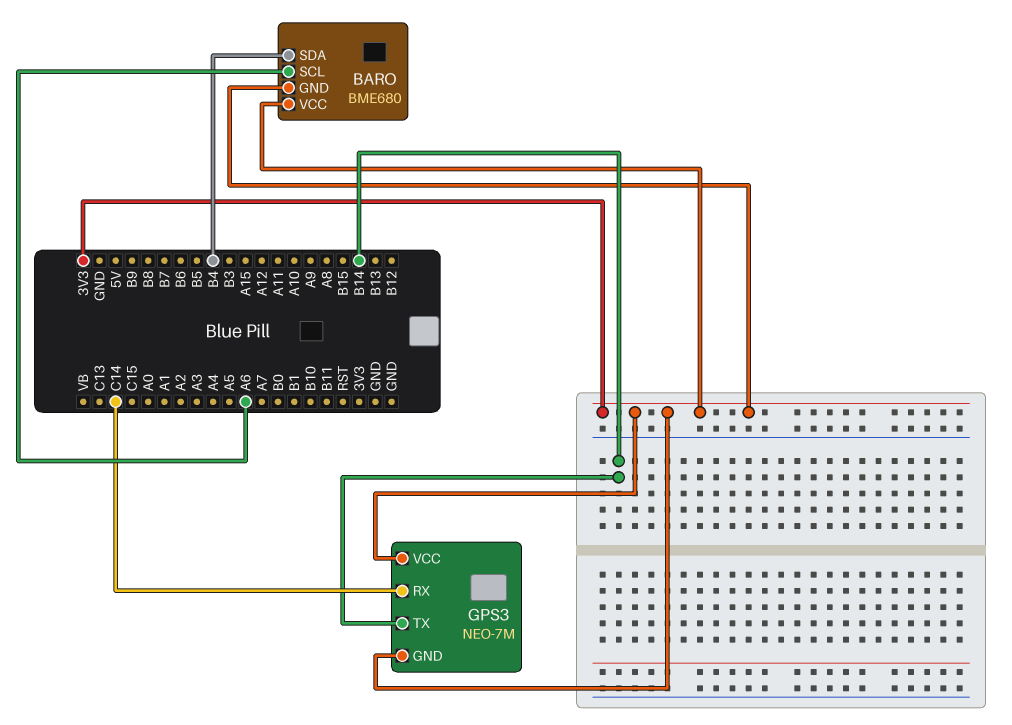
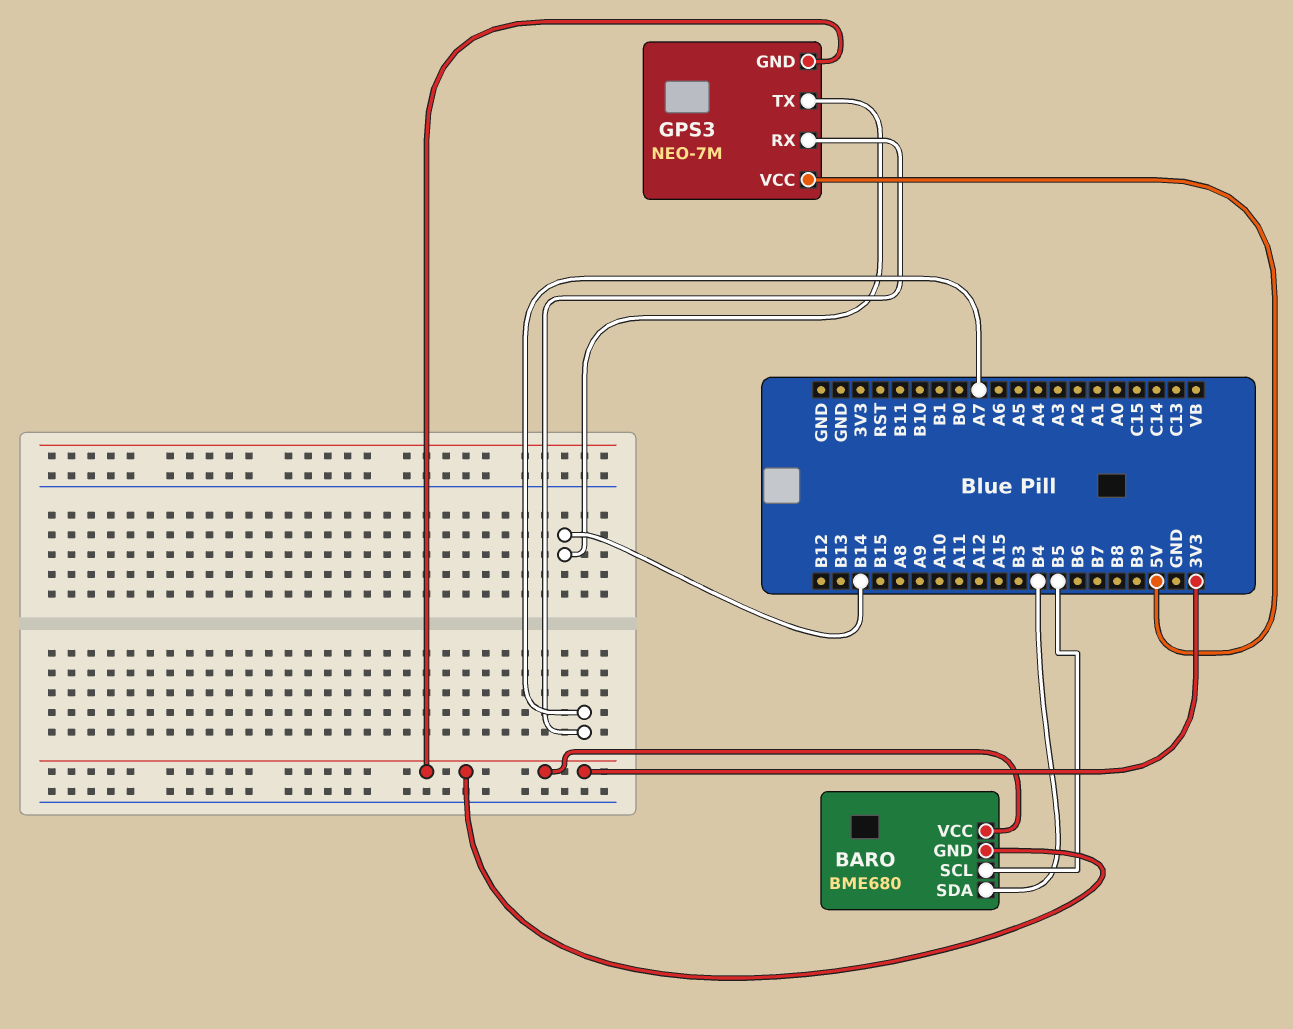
BARO pin SCL: A6 -> B5
GPS3 pin RX: C14 -> A7
GPS3 pin VCC: 3V3 -> 5V

